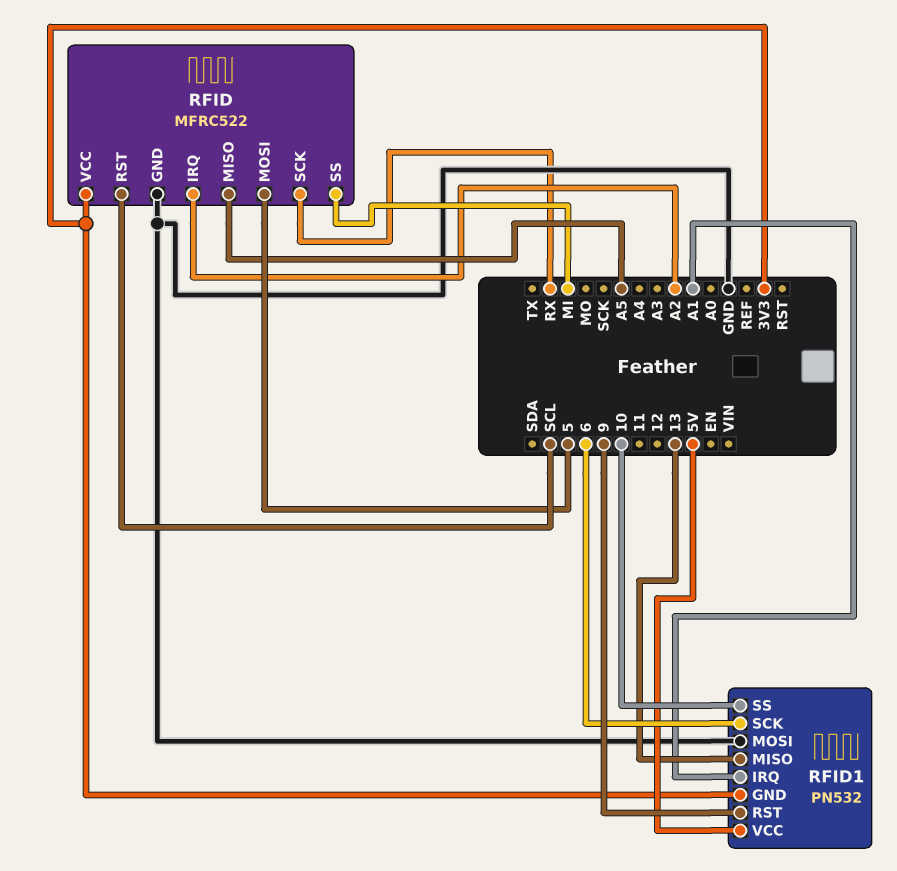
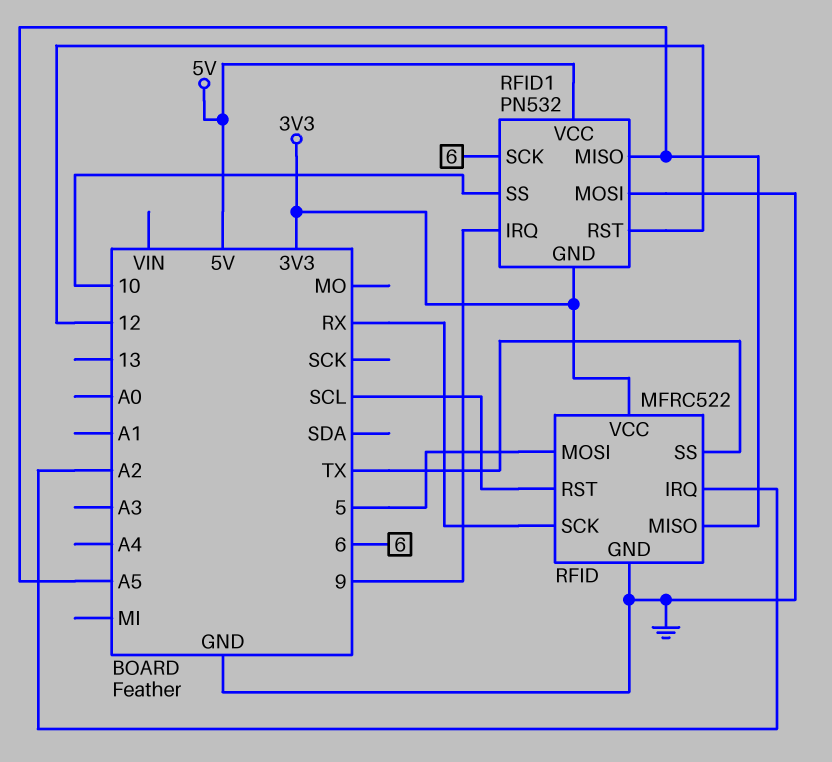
RFID pin SS: MI -> TX
RFID1 pin IRQ: A1 -> 9
RFID1 pin MISO: 13 -> A5
RFID1 pin RST: 9 -> 12

